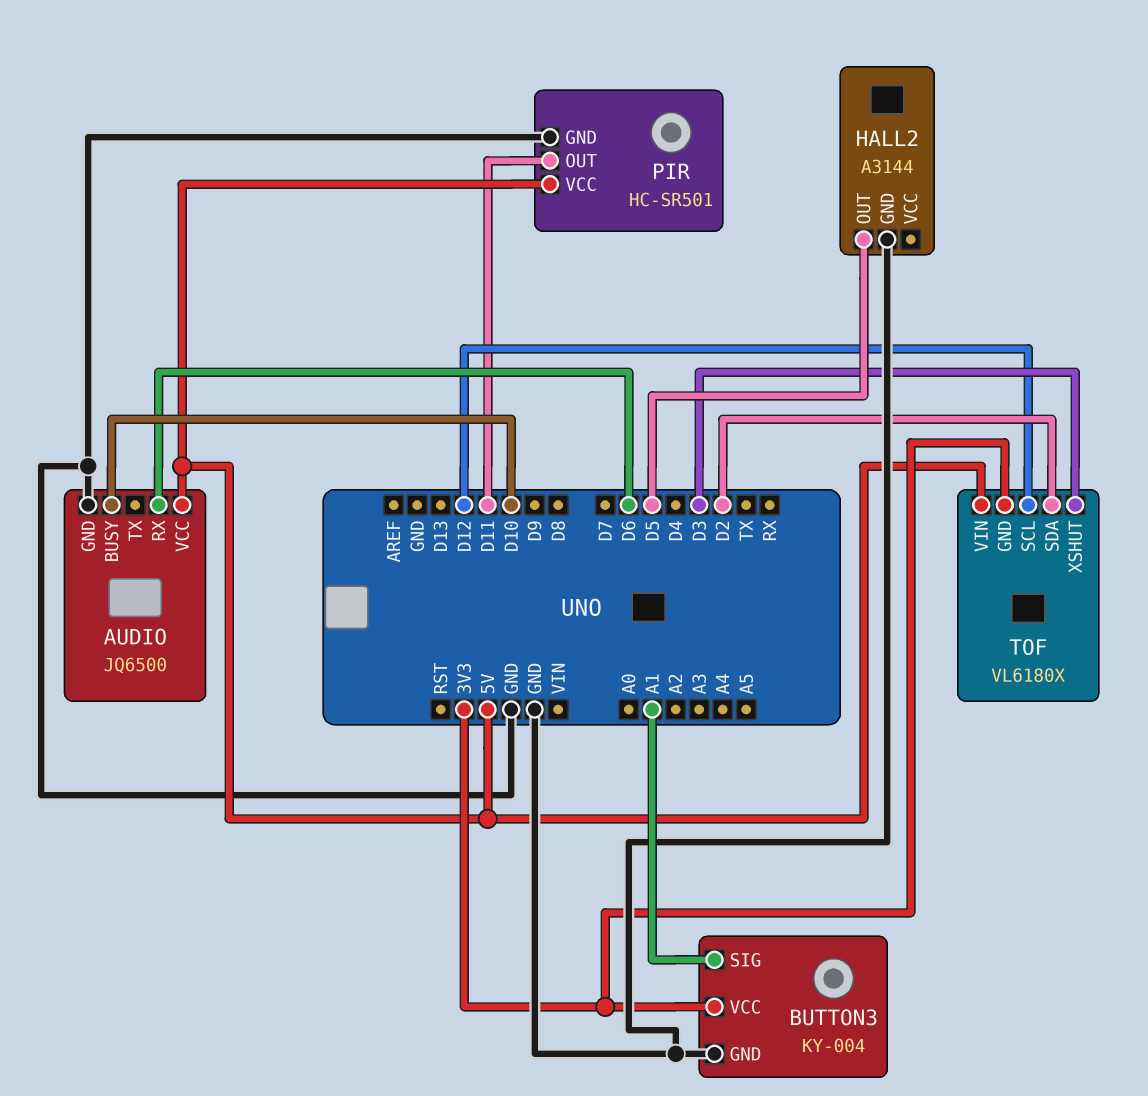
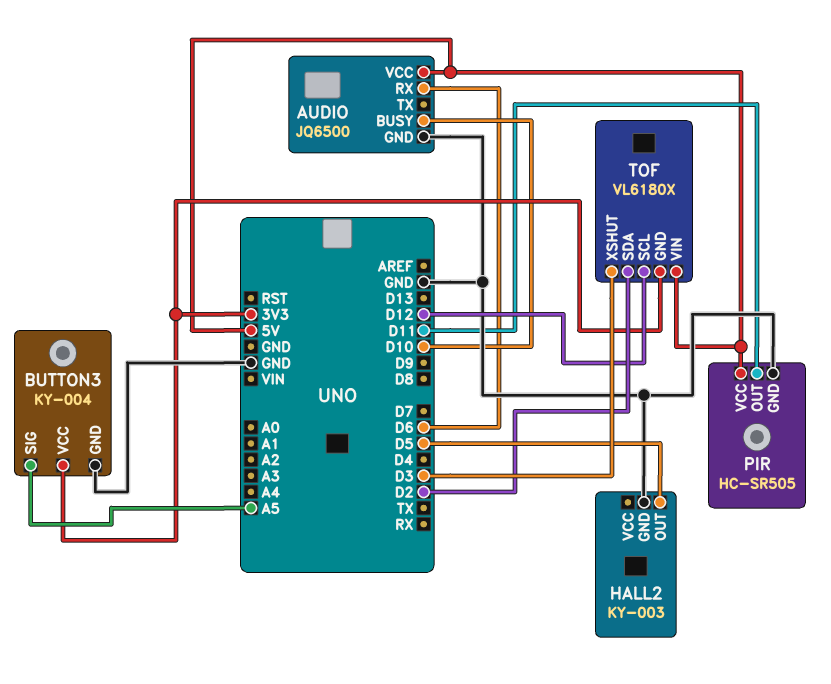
BUTTON3 pin SIG: A1 -> A5
HALL2: A3144 -> KY-003
PIR: HC-SR501 -> HC-SR505

